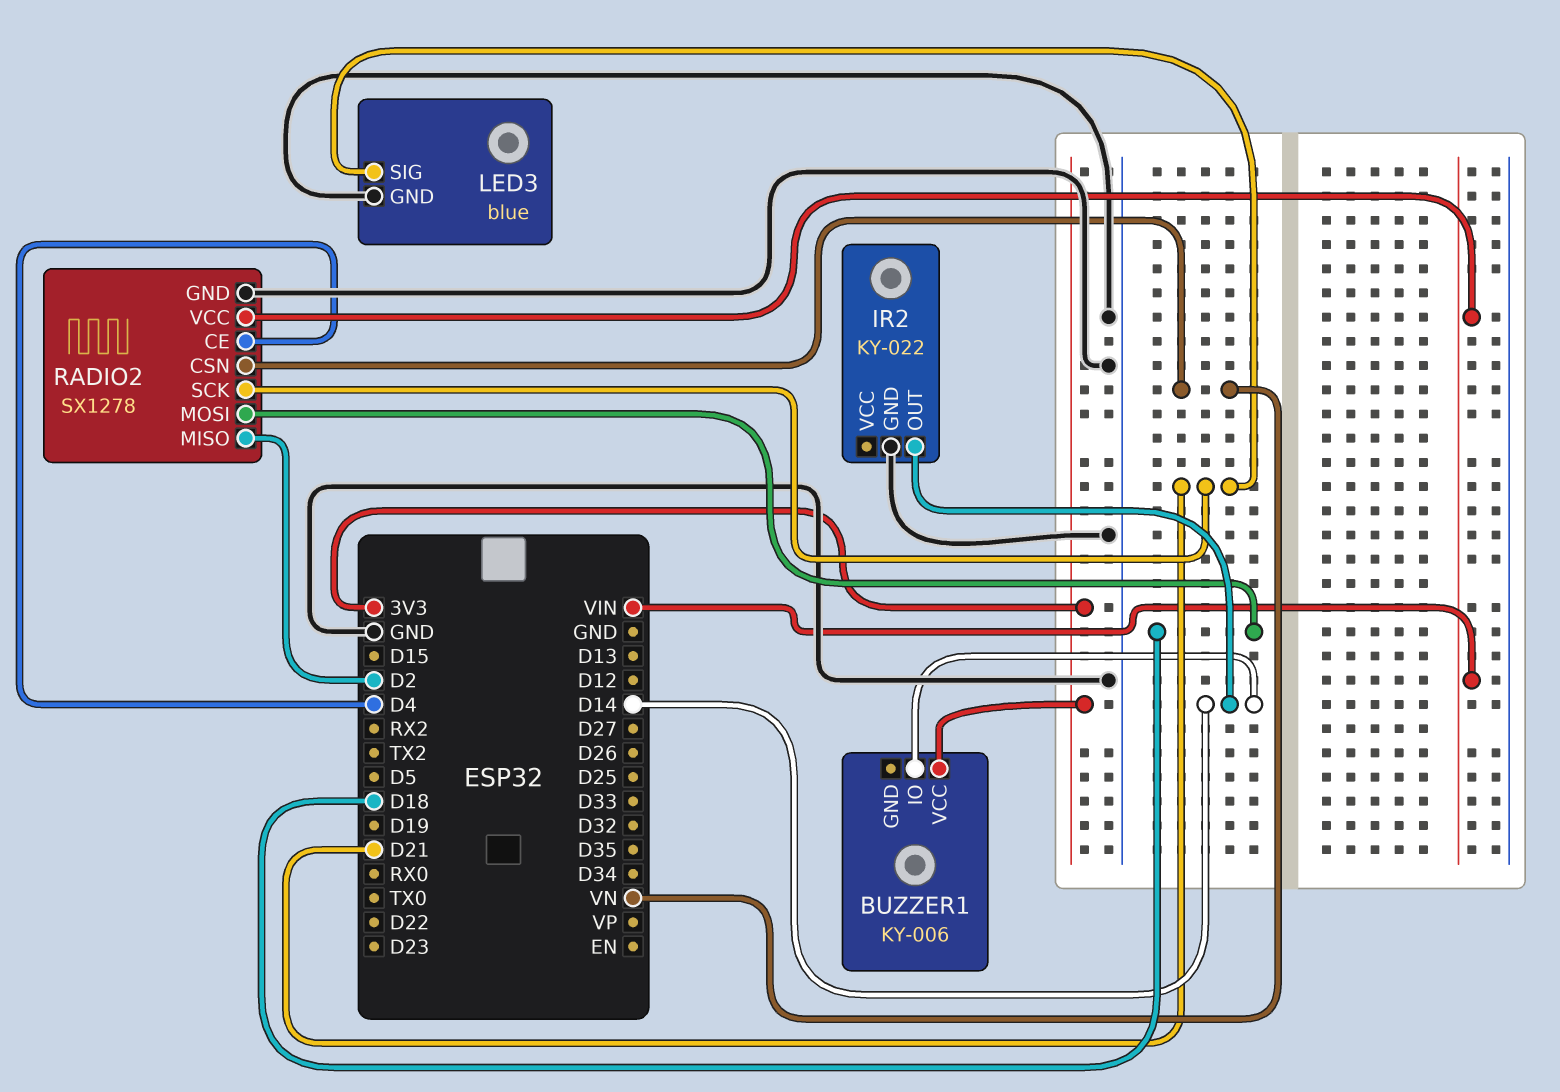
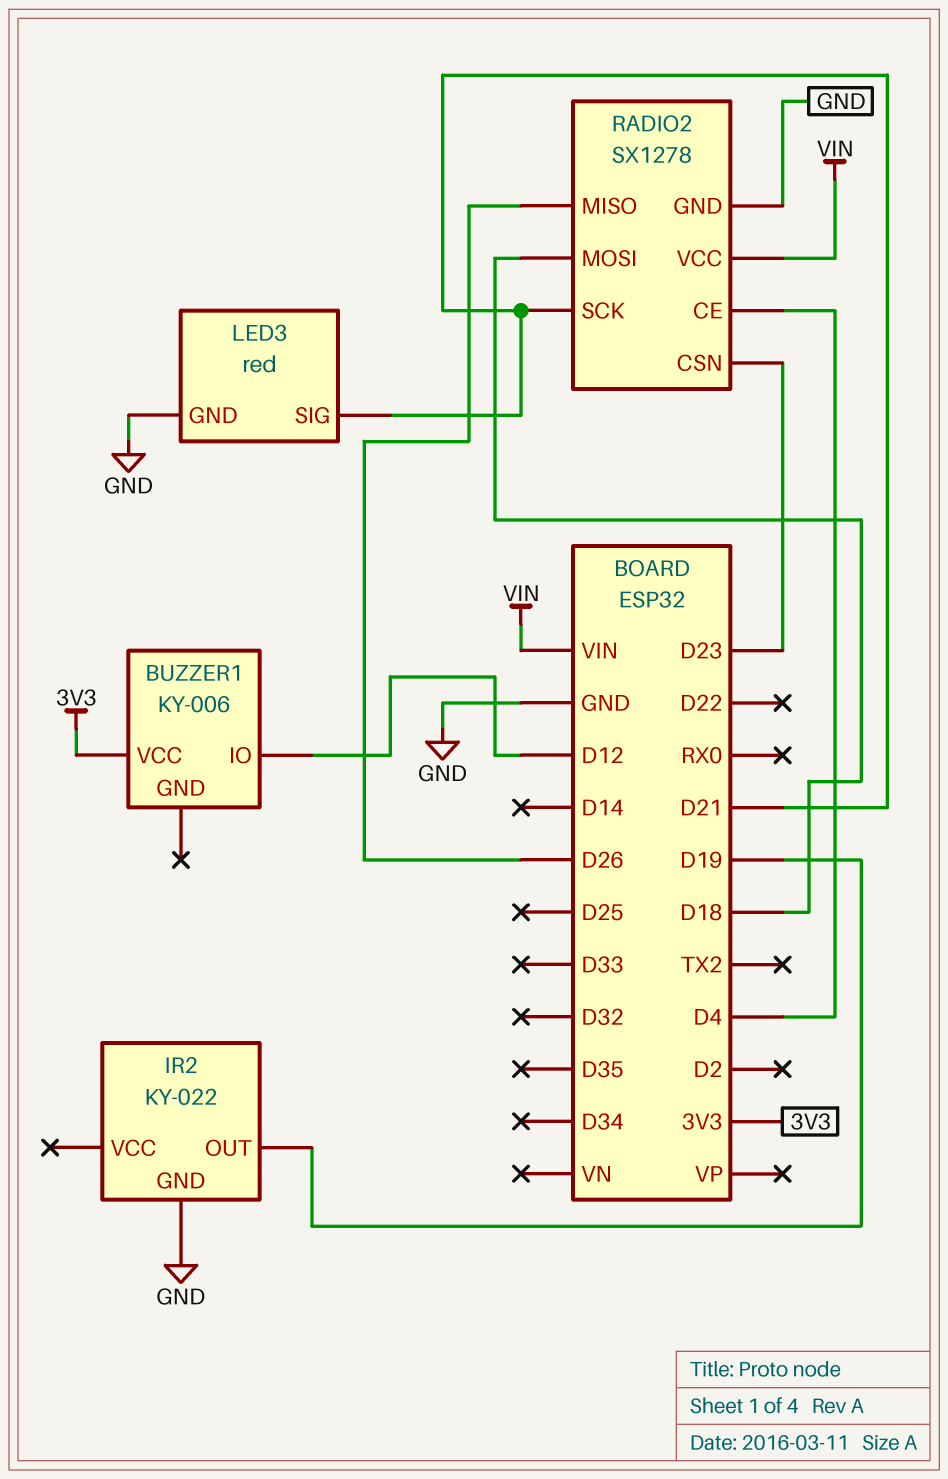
BUZZER1 pin IO: D14 -> D12
IR2 pin OUT: D14 -> D19
LED3: blue -> red
RADIO2 pin CSN: VN -> D23
RADIO2 pin MISO: D2 -> D26

